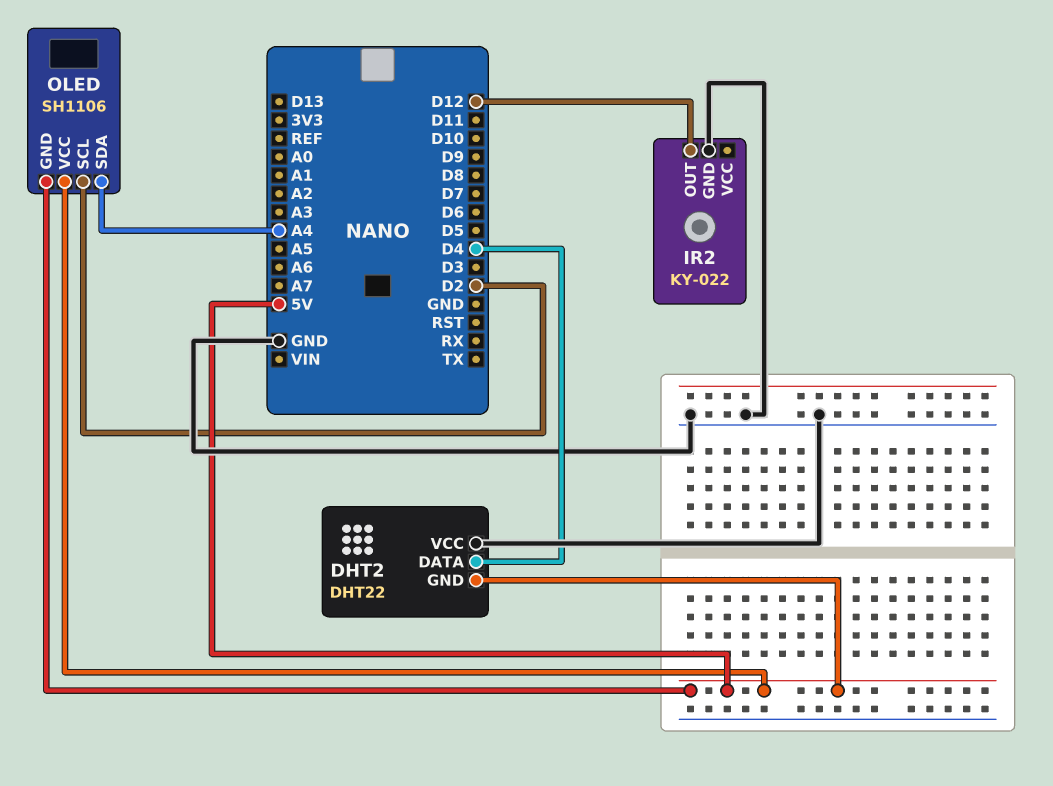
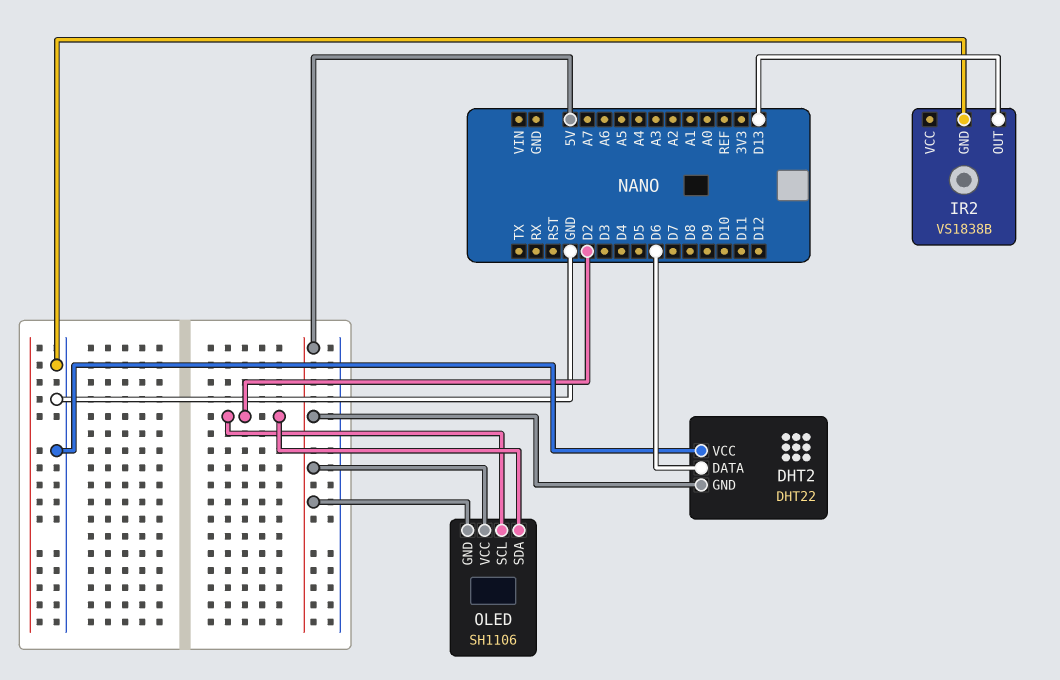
DHT2 pin DATA: D4 -> D6
IR2: KY-022 -> VS1838B
IR2 pin OUT: D12 -> D13
OLED pin SDA: A4 -> D2

